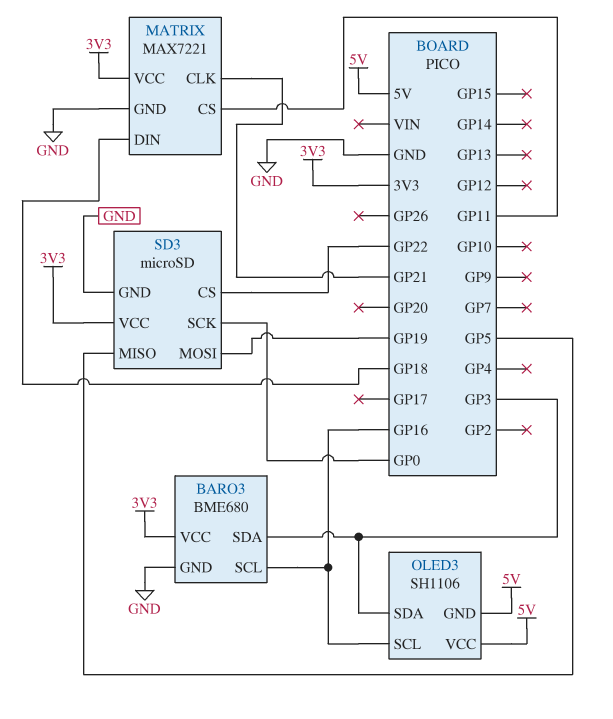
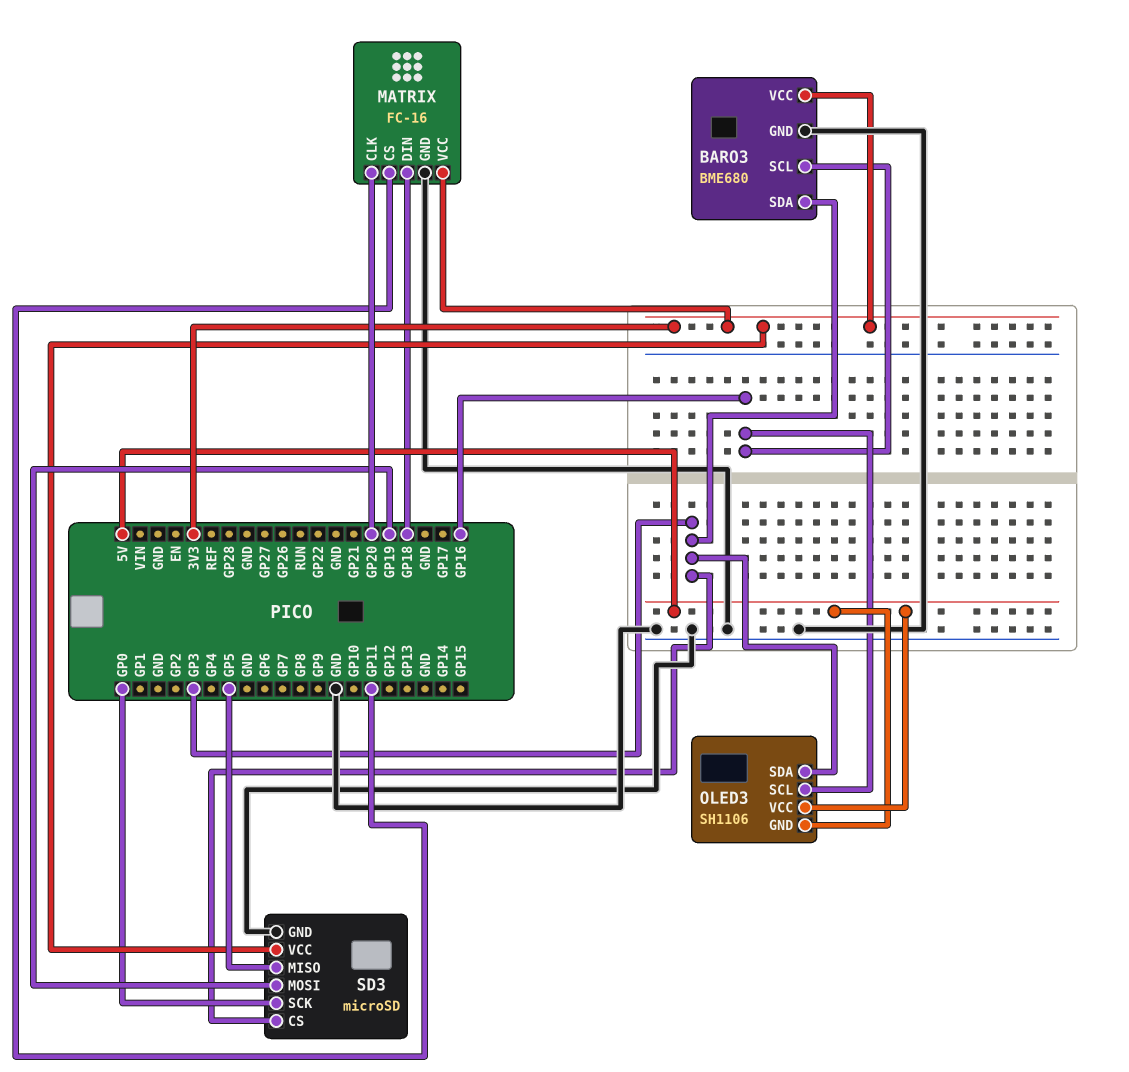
MATRIX: MAX7221 -> FC-16
MATRIX pin CLK: GP21 -> GP20
SD3 pin CS: GP22 -> GP3

